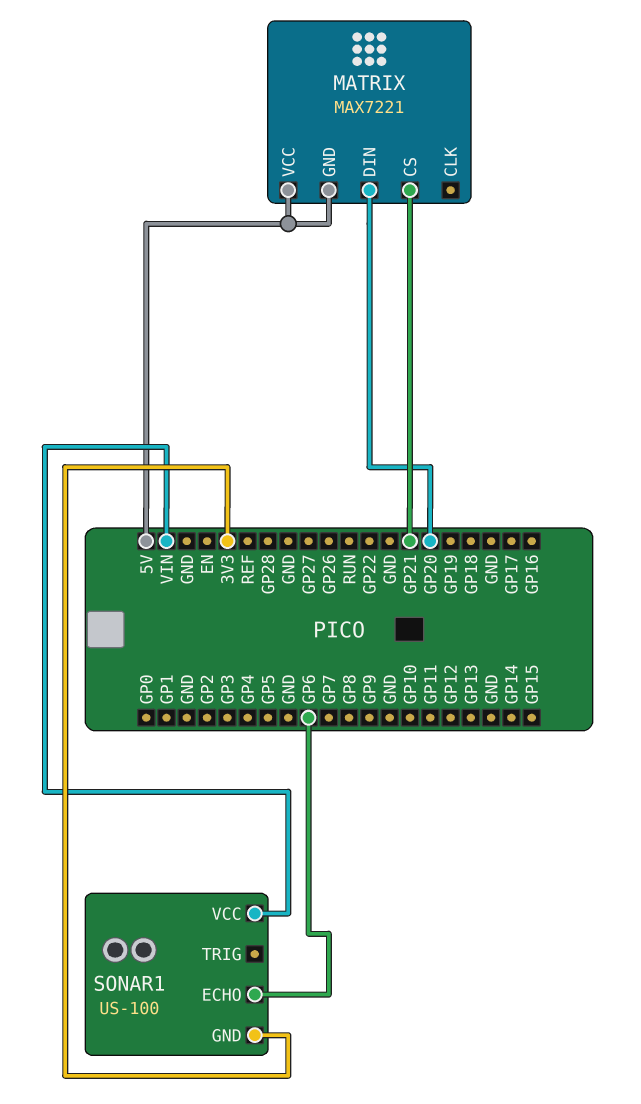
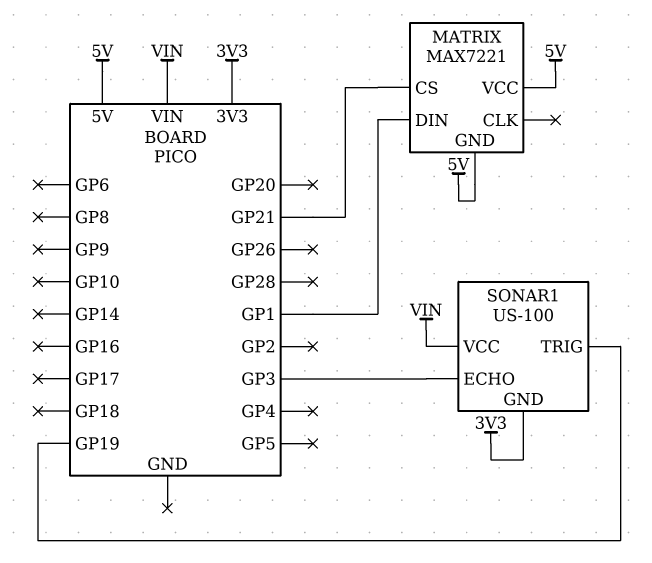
MATRIX pin DIN: GP20 -> GP1
SONAR1 pin ECHO: GP6 -> GP3
SONAR1 pin TRIG: none -> GP19

